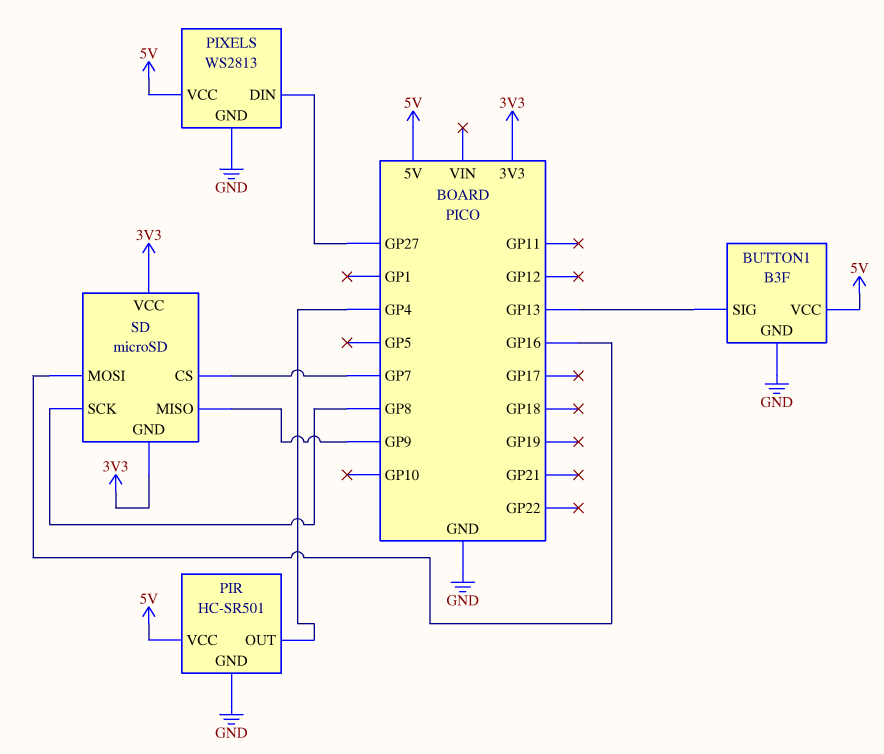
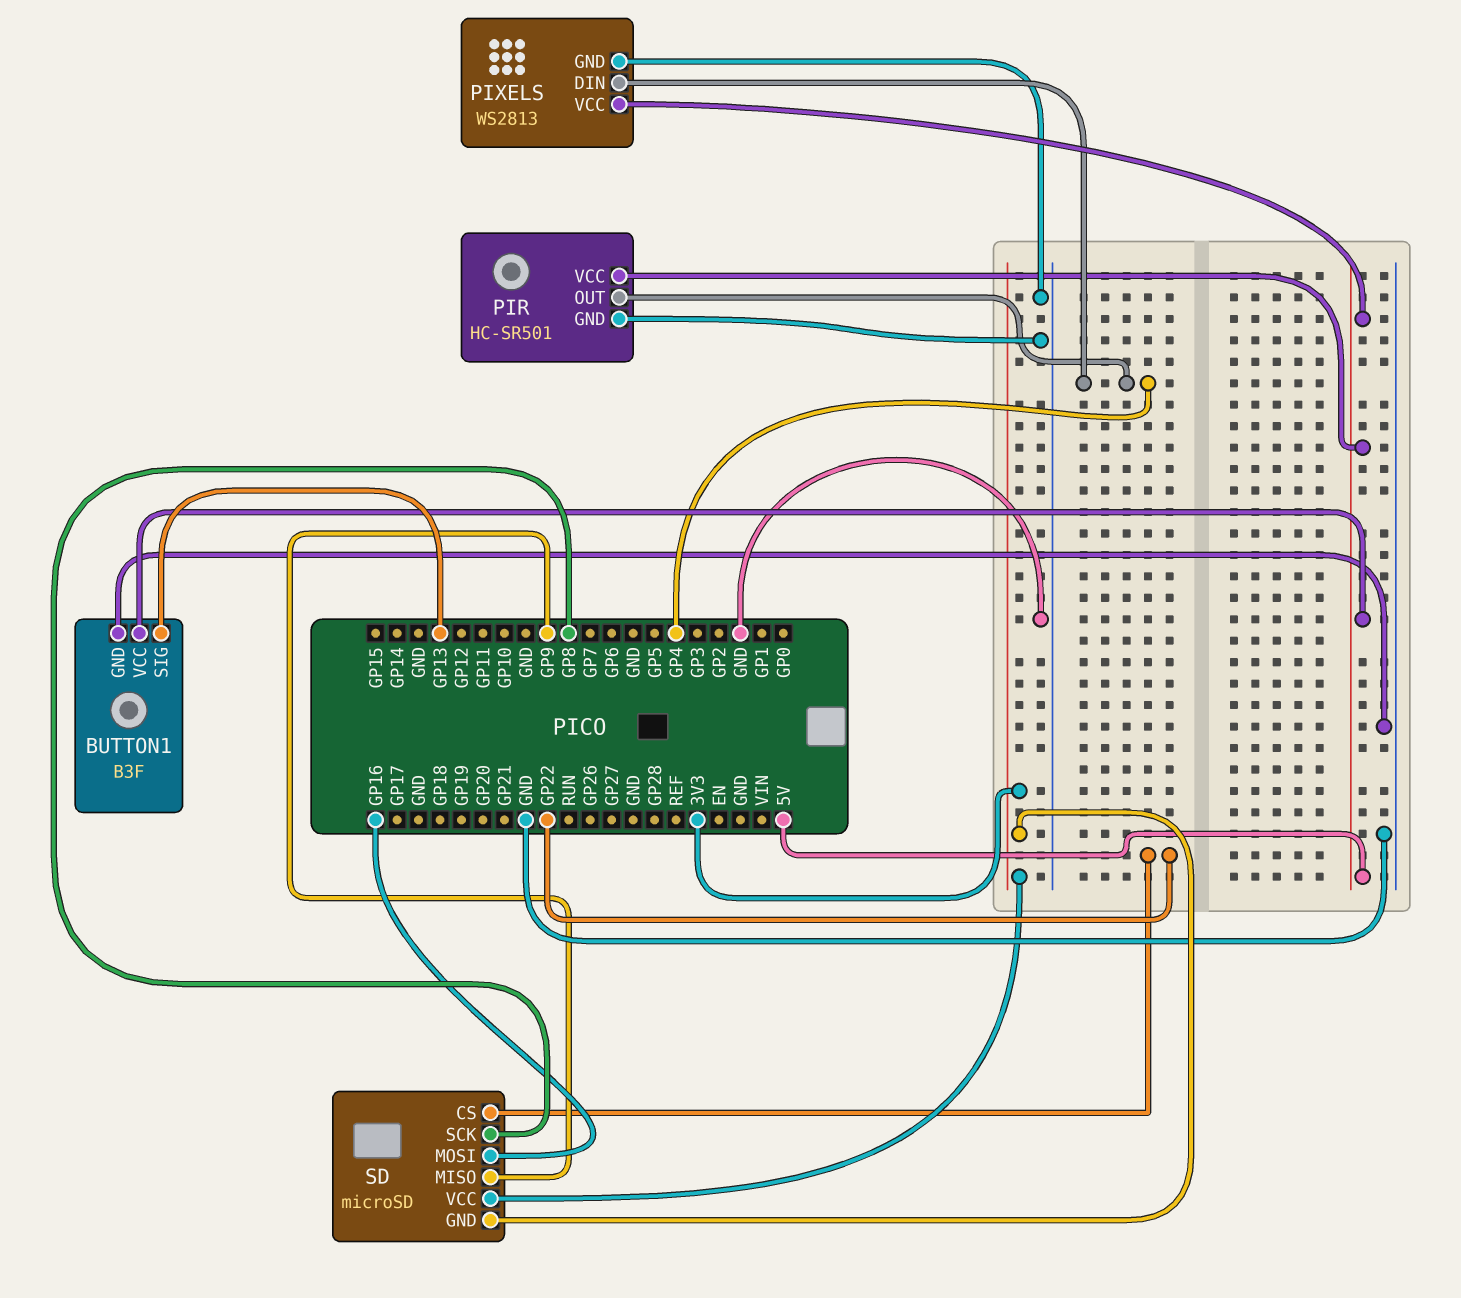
PIXELS pin DIN: GP27 -> GP4
SD pin CS: GP7 -> GP22

